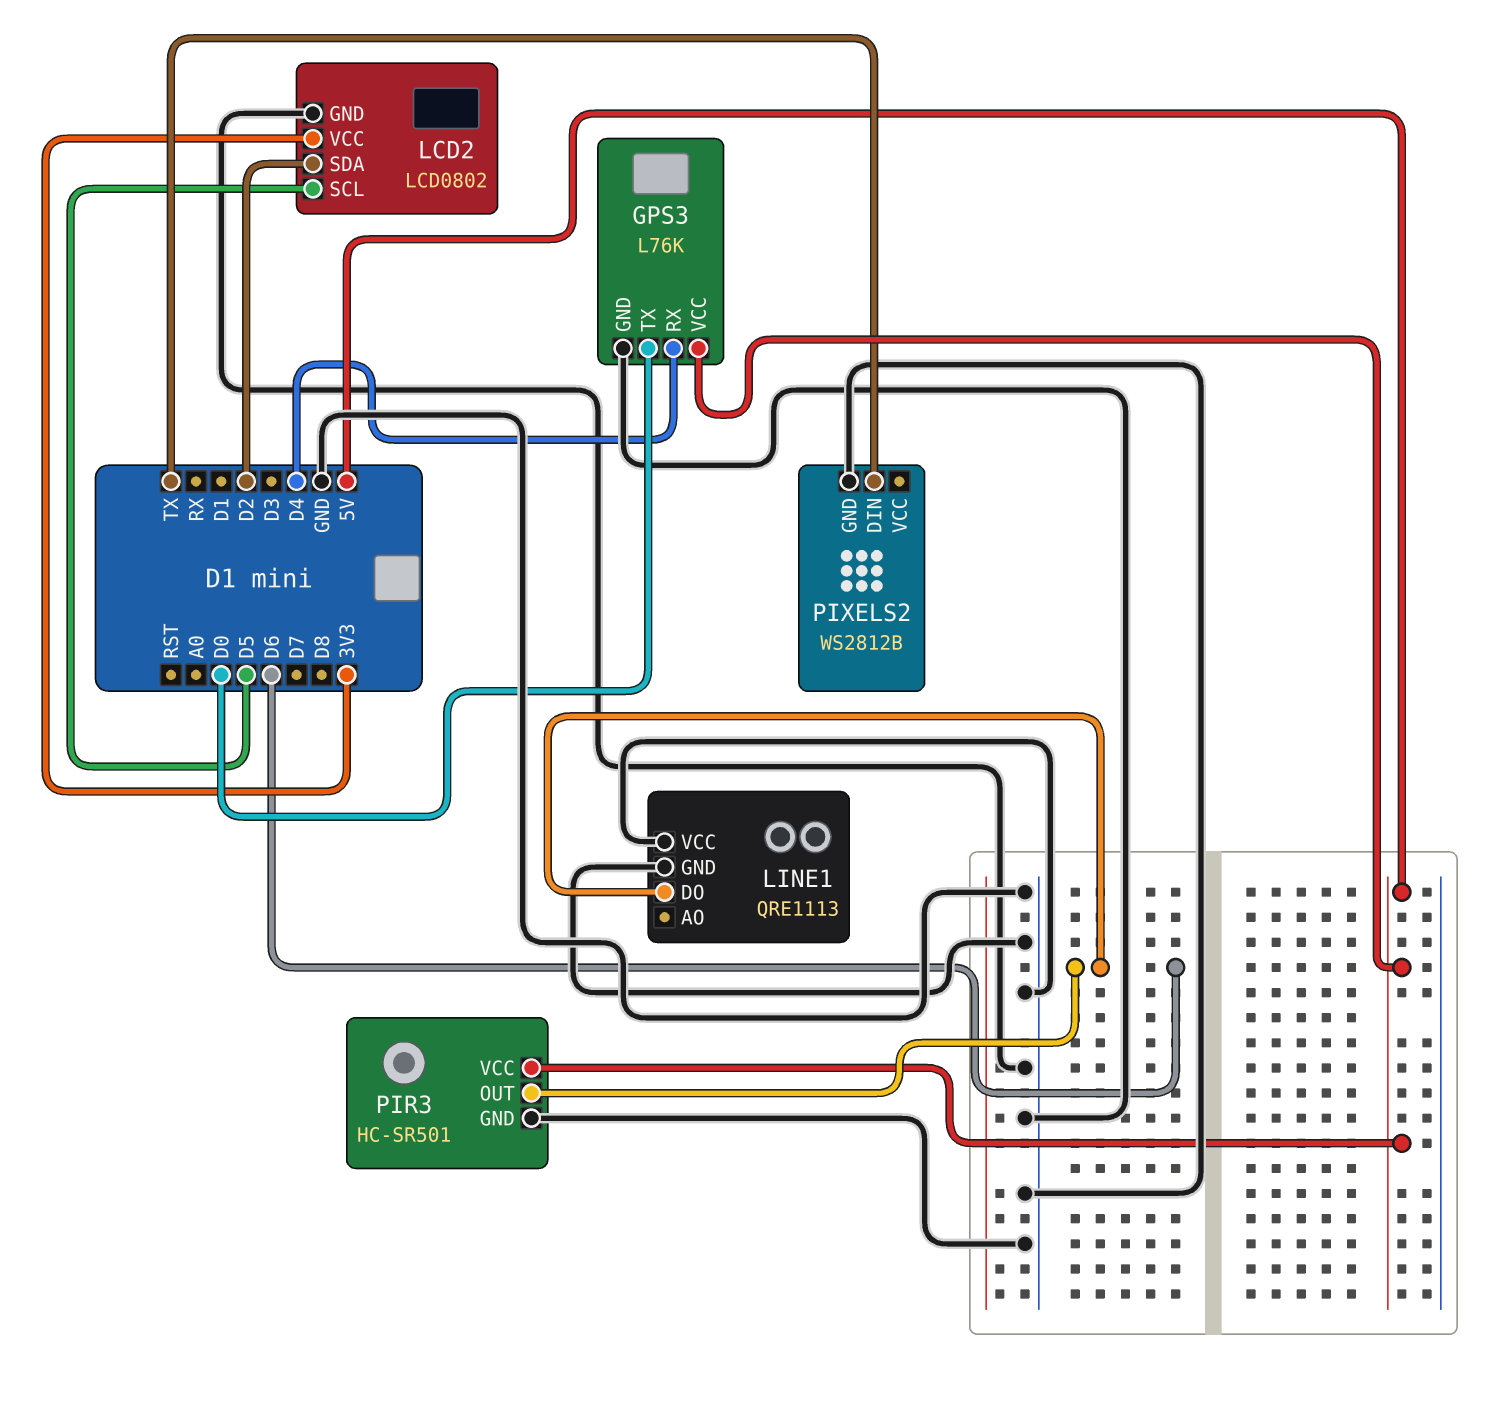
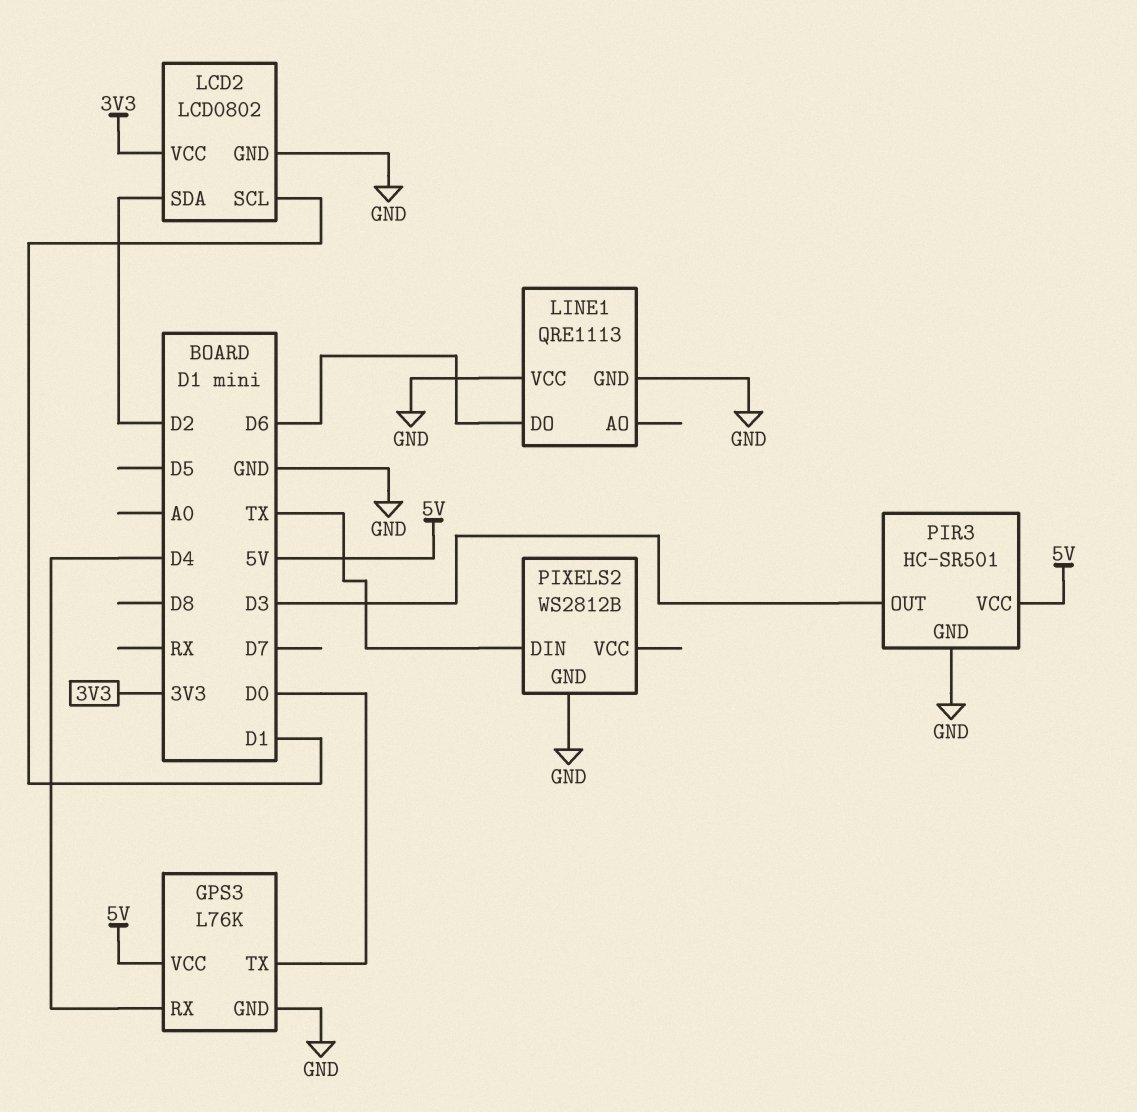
LCD2 pin SCL: D5 -> D1
PIR3 pin OUT: D6 -> D3

